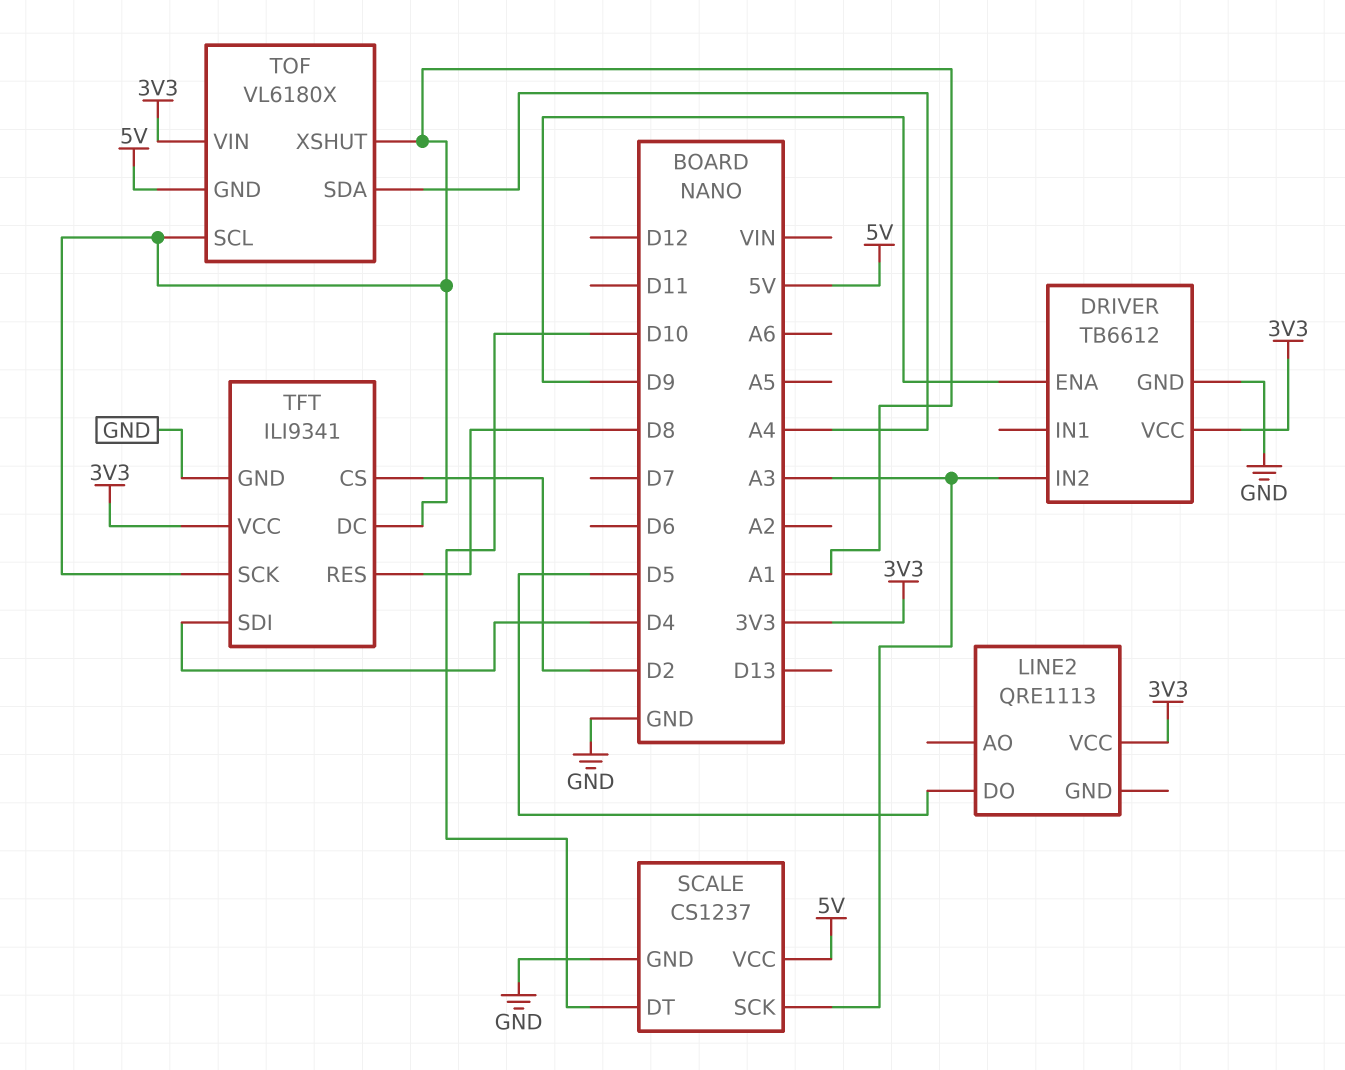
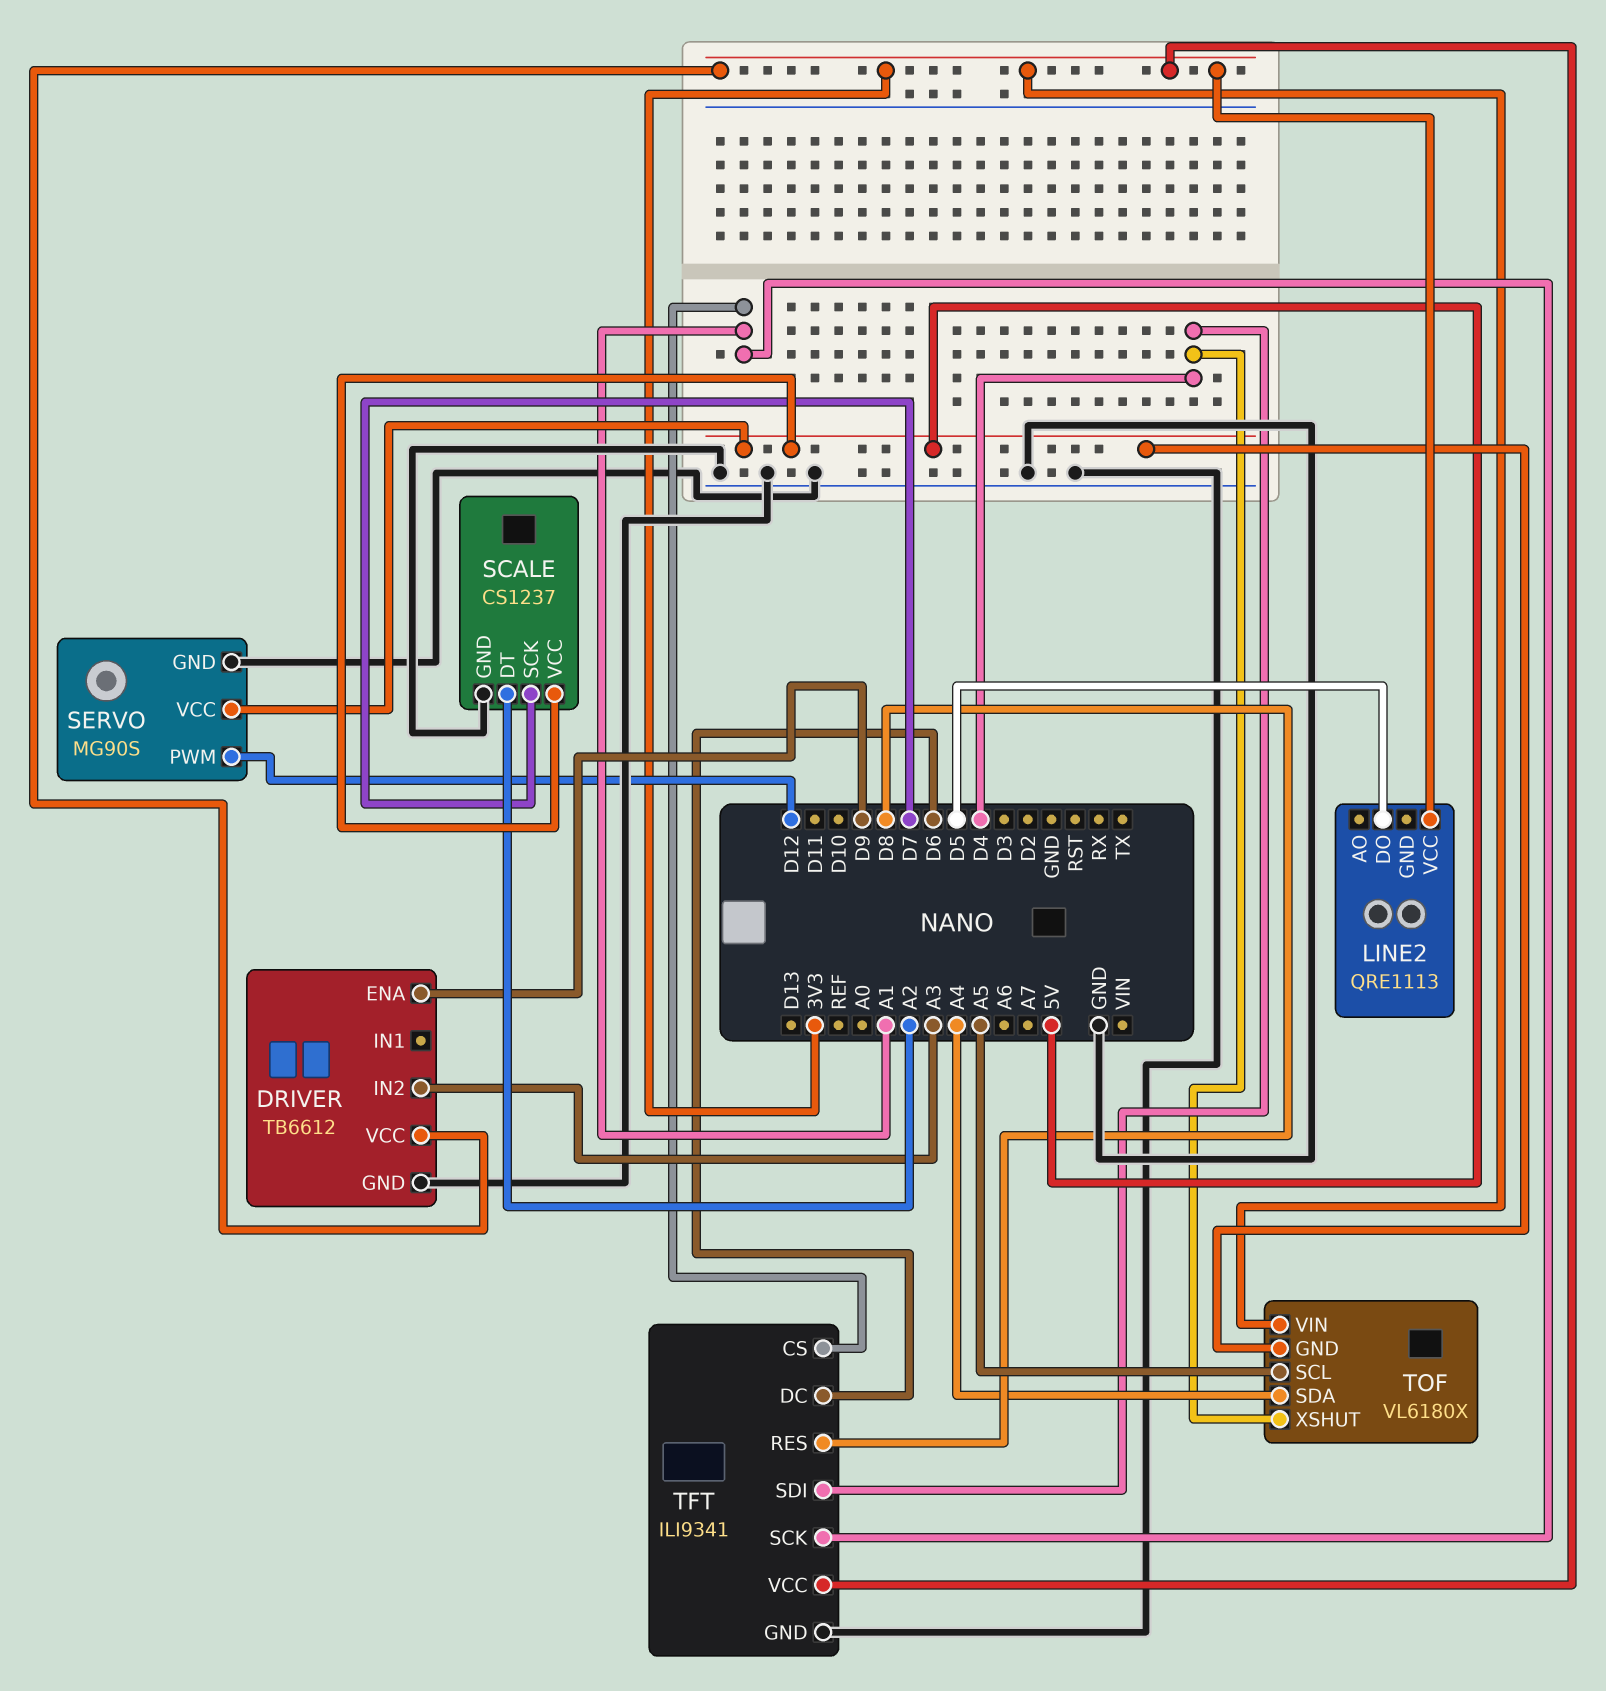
SCALE pin DT: D10 -> A2
SCALE pin SCK: A3 -> D7
SERVO: none -> MG90S
SERVO pin GND: none -> GND
SERVO pin PWM: none -> D12
SERVO pin VCC: none -> 5V
TFT pin CS: D2 -> A1
TFT pin DC: A1 -> D6
TOF pin SCL: A1 -> A5
TOF pin XSHUT: A1 -> D4

